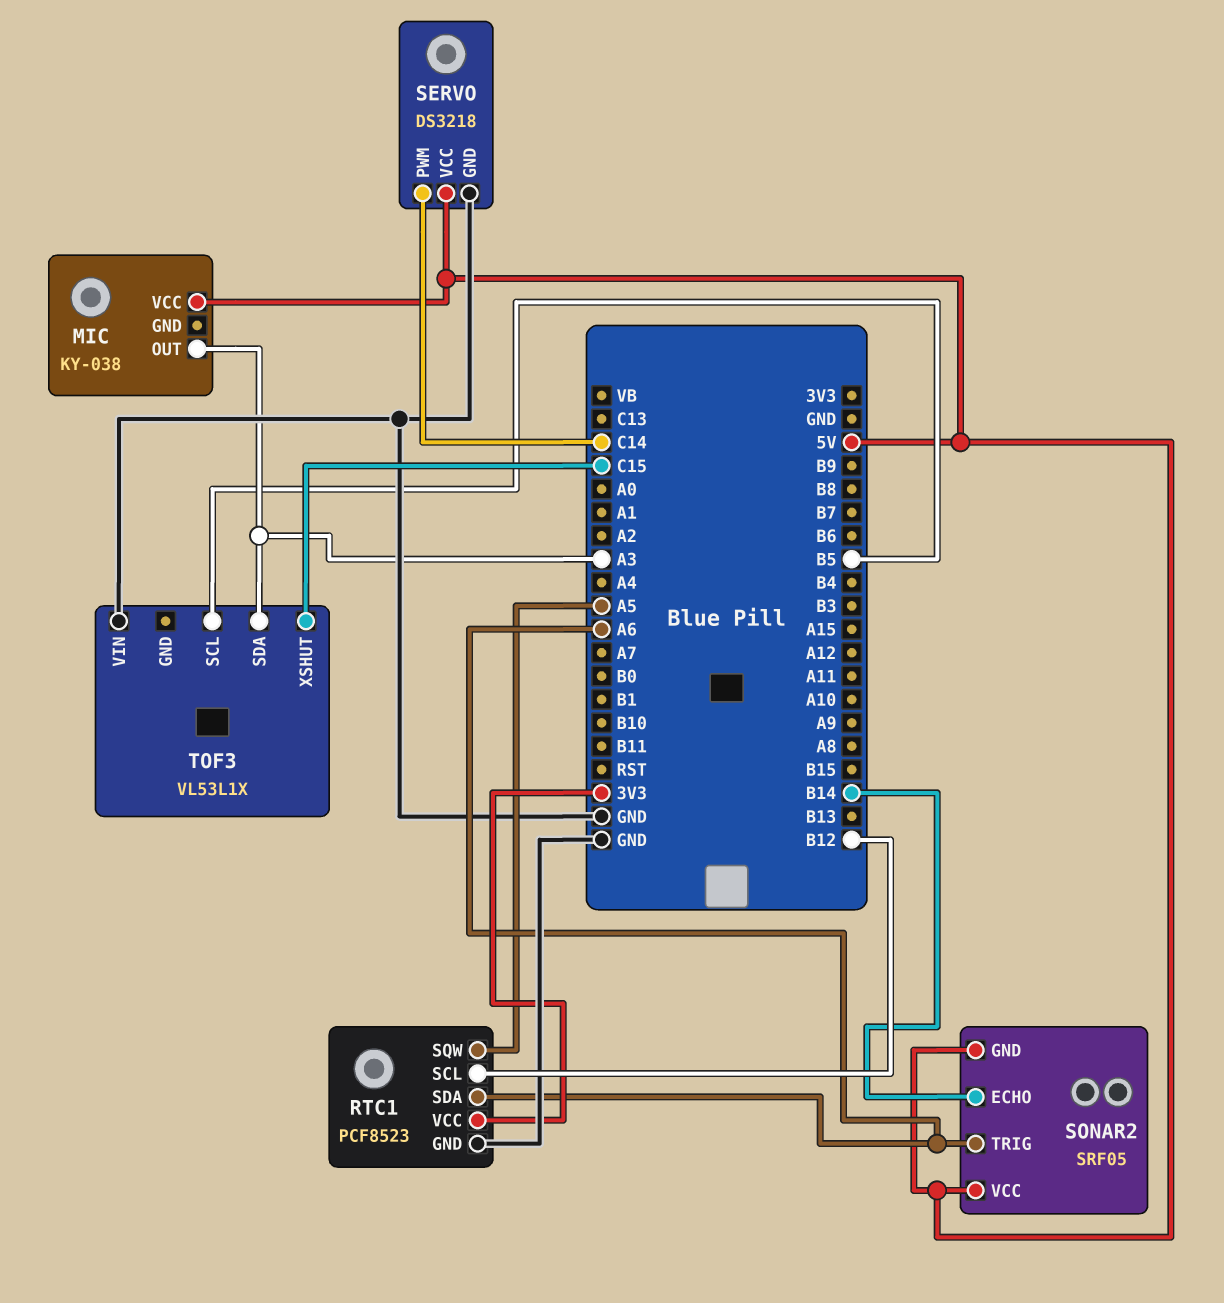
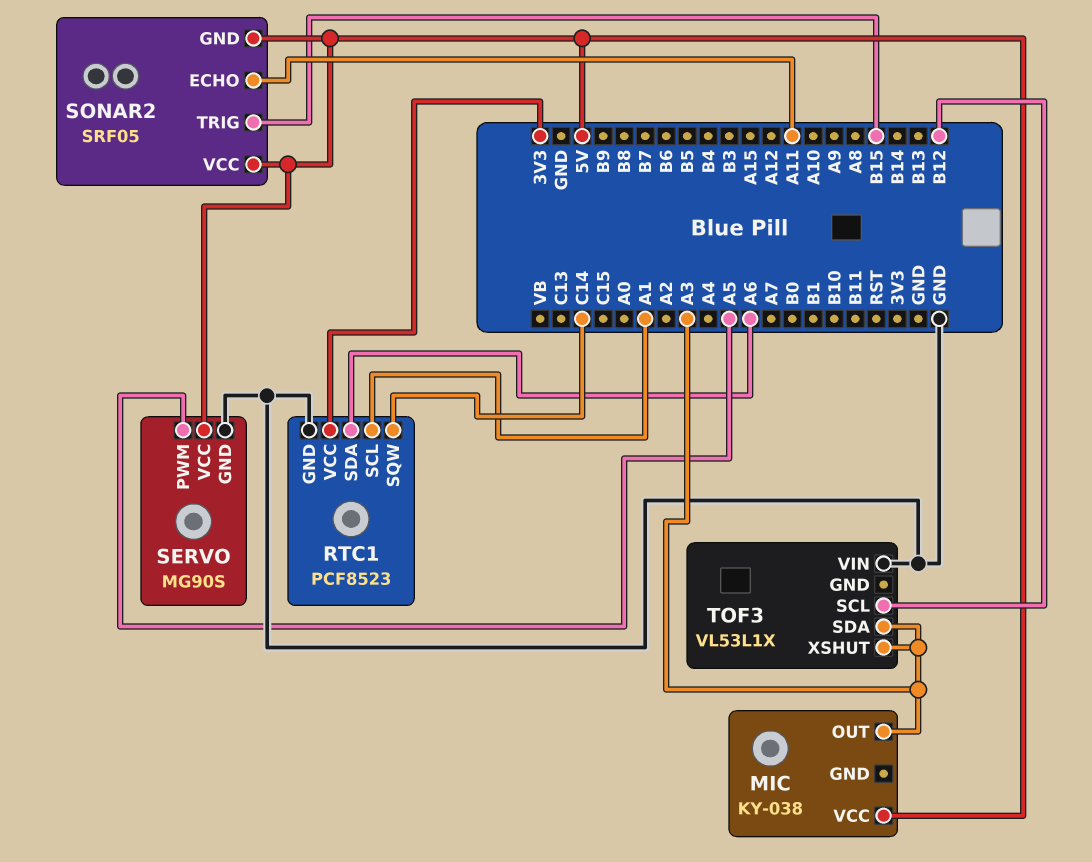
RTC1 pin SCL: B12 -> A1
RTC1 pin SQW: A5 -> C14
SERVO: DS3218 -> MG90S
SERVO pin PWM: C14 -> A5
SONAR2 pin ECHO: B14 -> A11
SONAR2 pin TRIG: A6 -> B15
TOF3 pin SCL: B5 -> B12
TOF3 pin XSHUT: C15 -> A3

